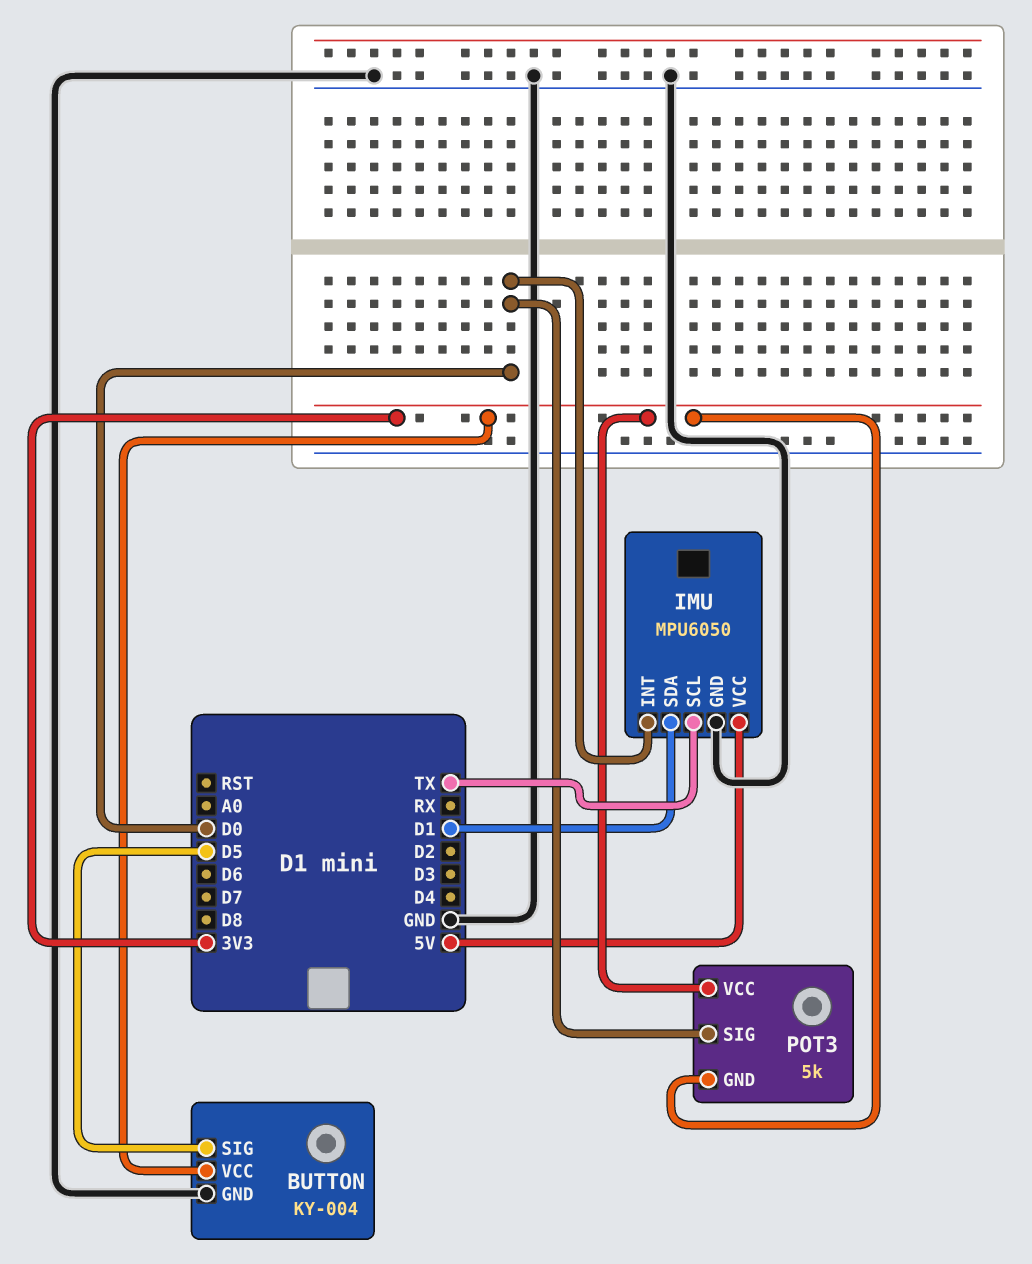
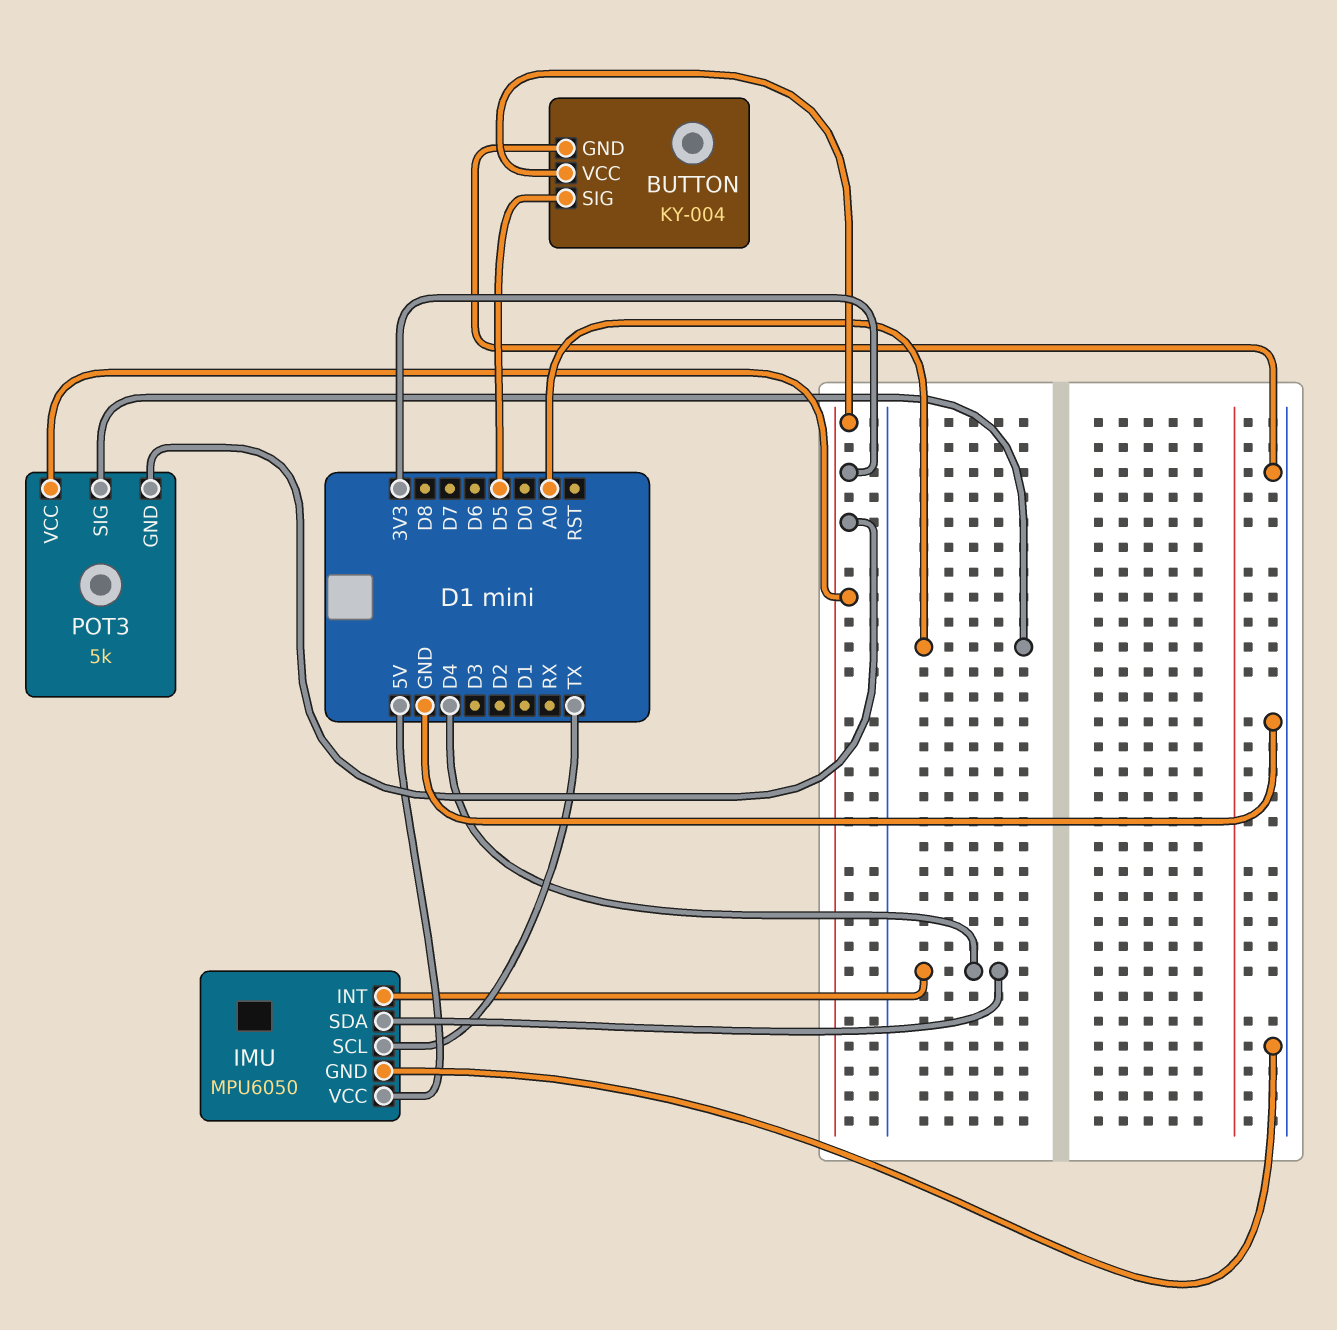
IMU pin INT: D0 -> D4
IMU pin SDA: D1 -> D4
POT3 pin SIG: D0 -> A0

